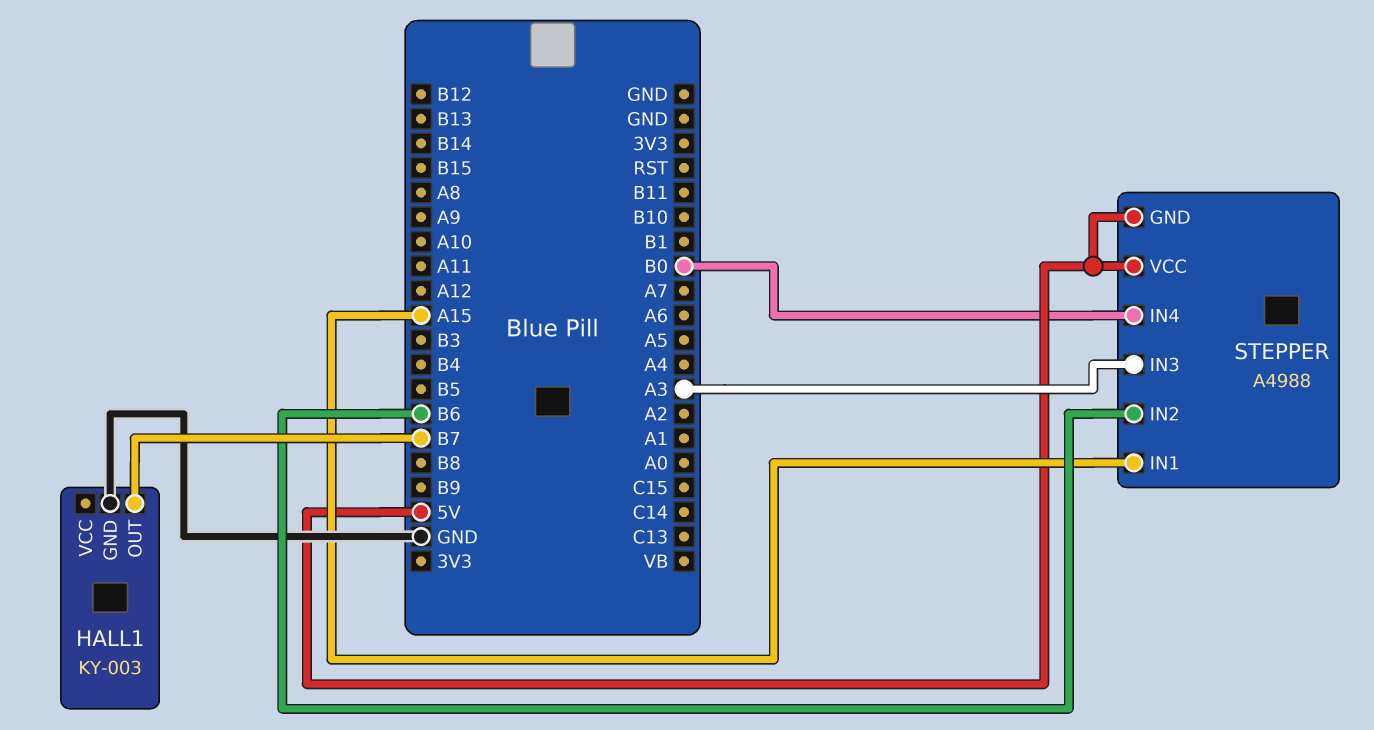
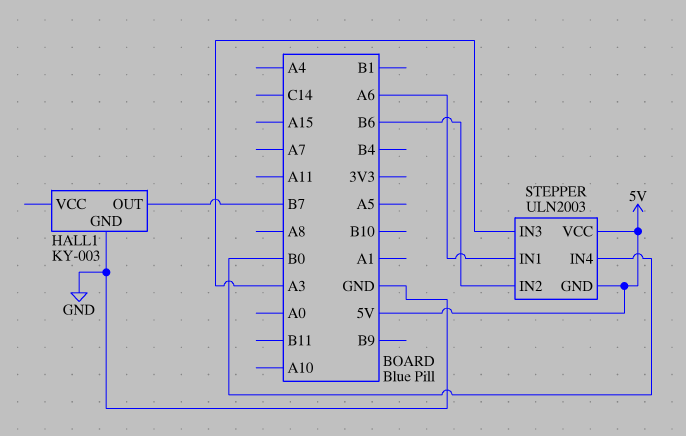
STEPPER: A4988 -> ULN2003
STEPPER pin IN1: A15 -> A6

